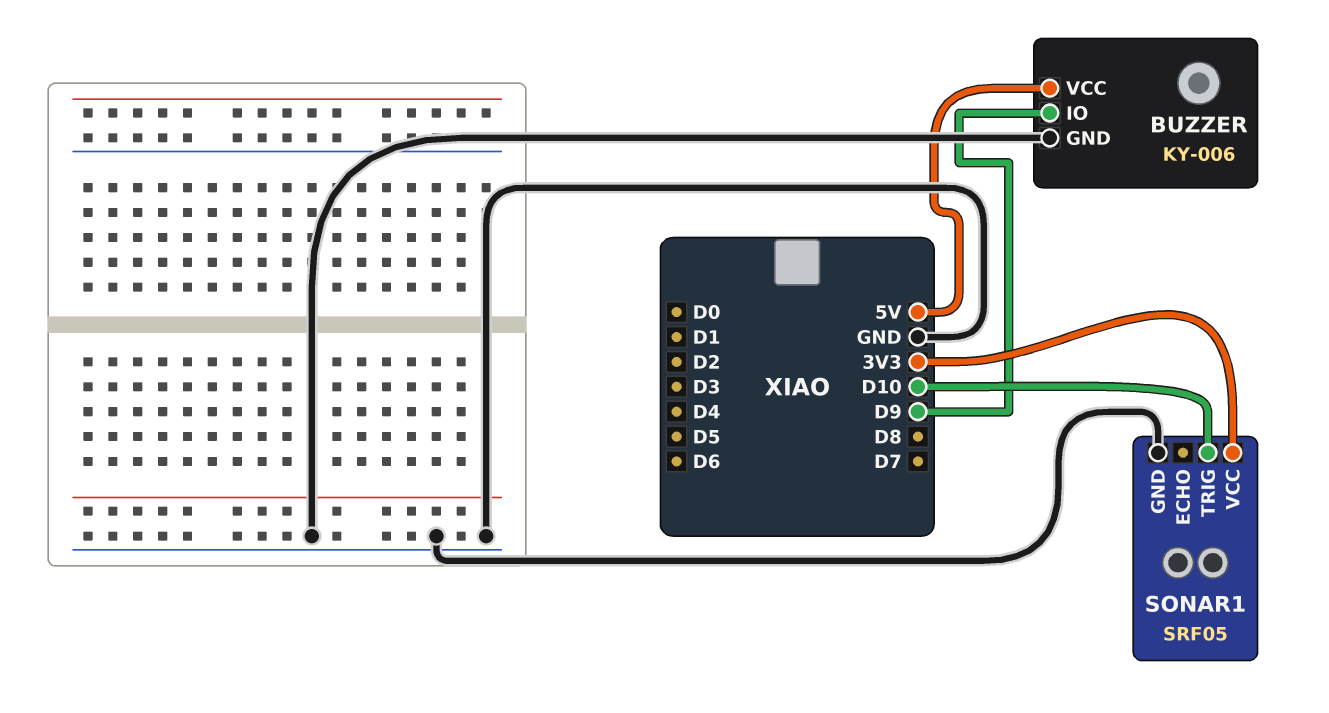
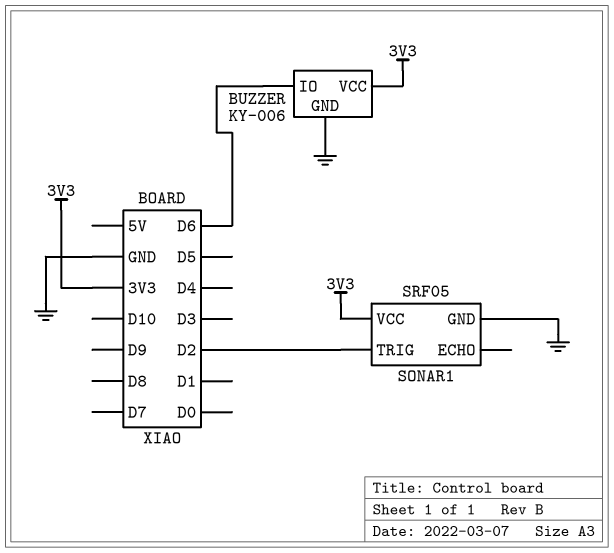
BUZZER pin IO: D9 -> D6
BUZZER pin VCC: 5V -> 3V3
SONAR1 pin TRIG: D10 -> D2

